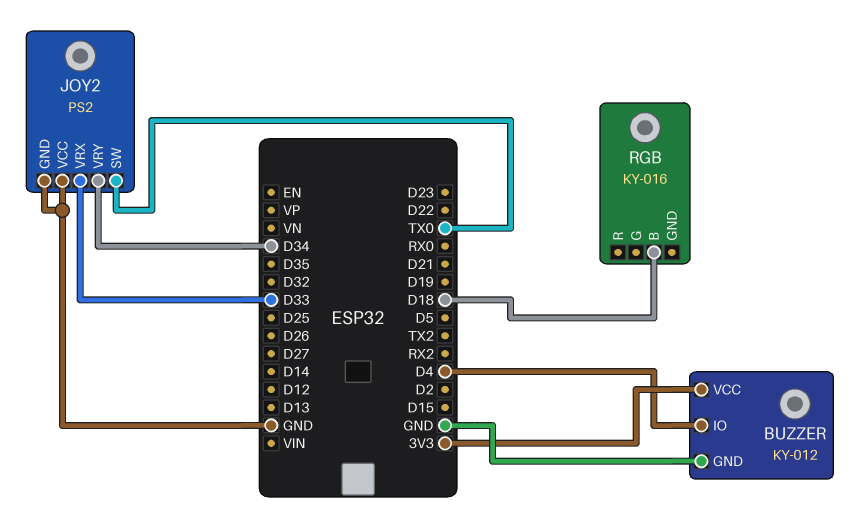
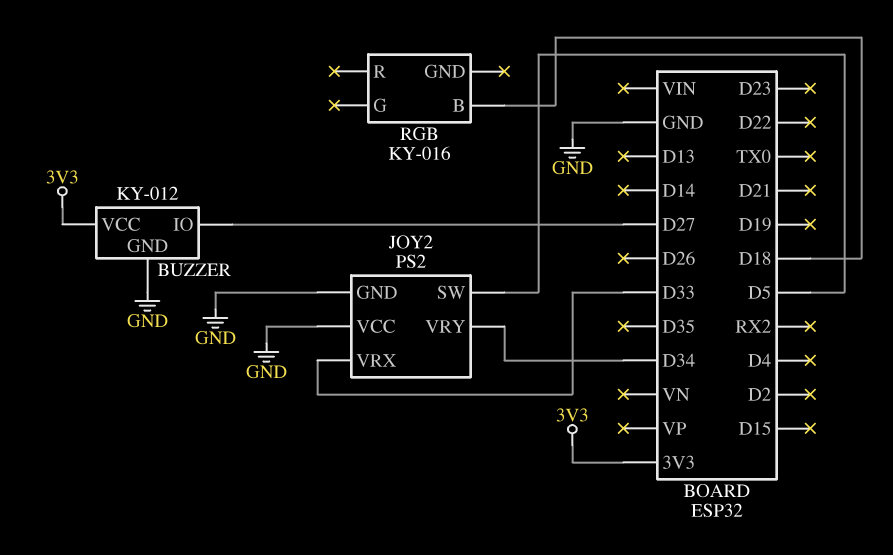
BUZZER pin IO: D4 -> D27
JOY2 pin SW: TX0 -> D5

